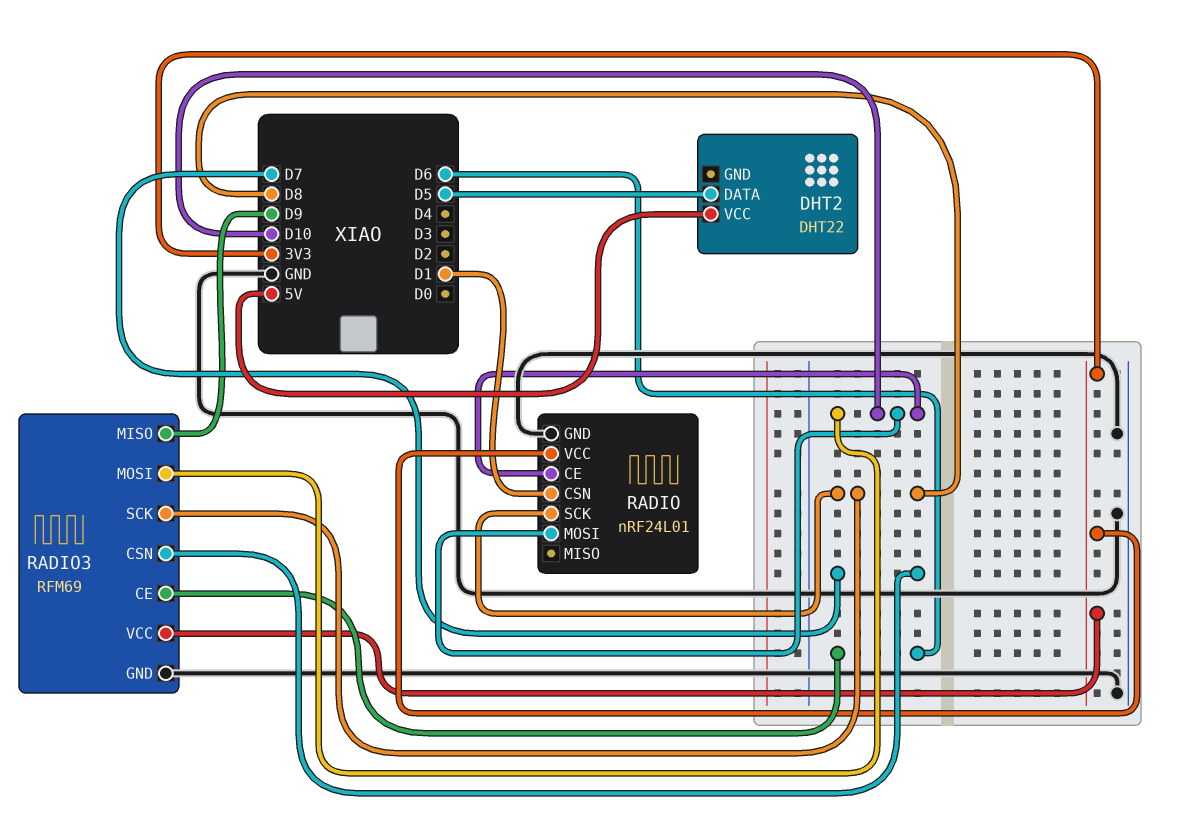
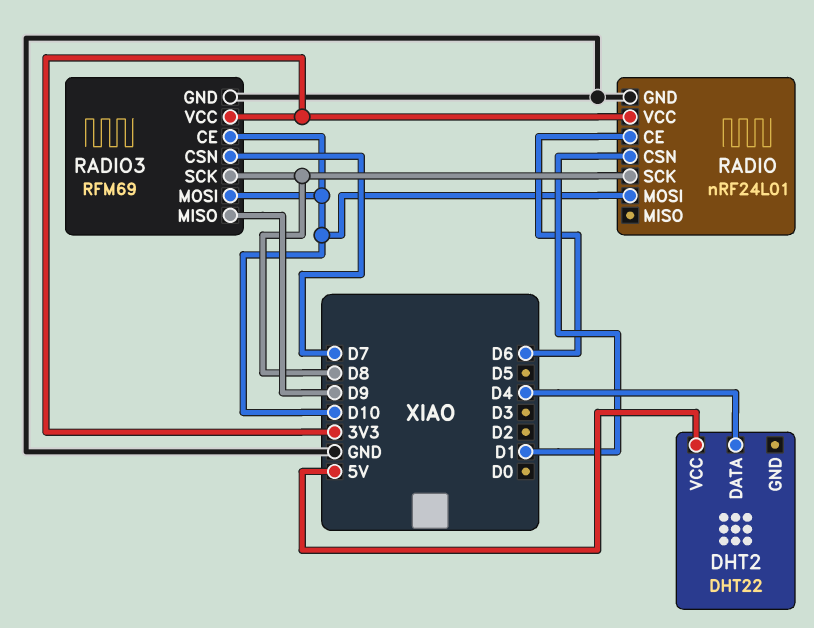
DHT2 pin DATA: D5 -> D4
RADIO pin CE: D10 -> D6
RADIO3 pin CE: D6 -> D10

